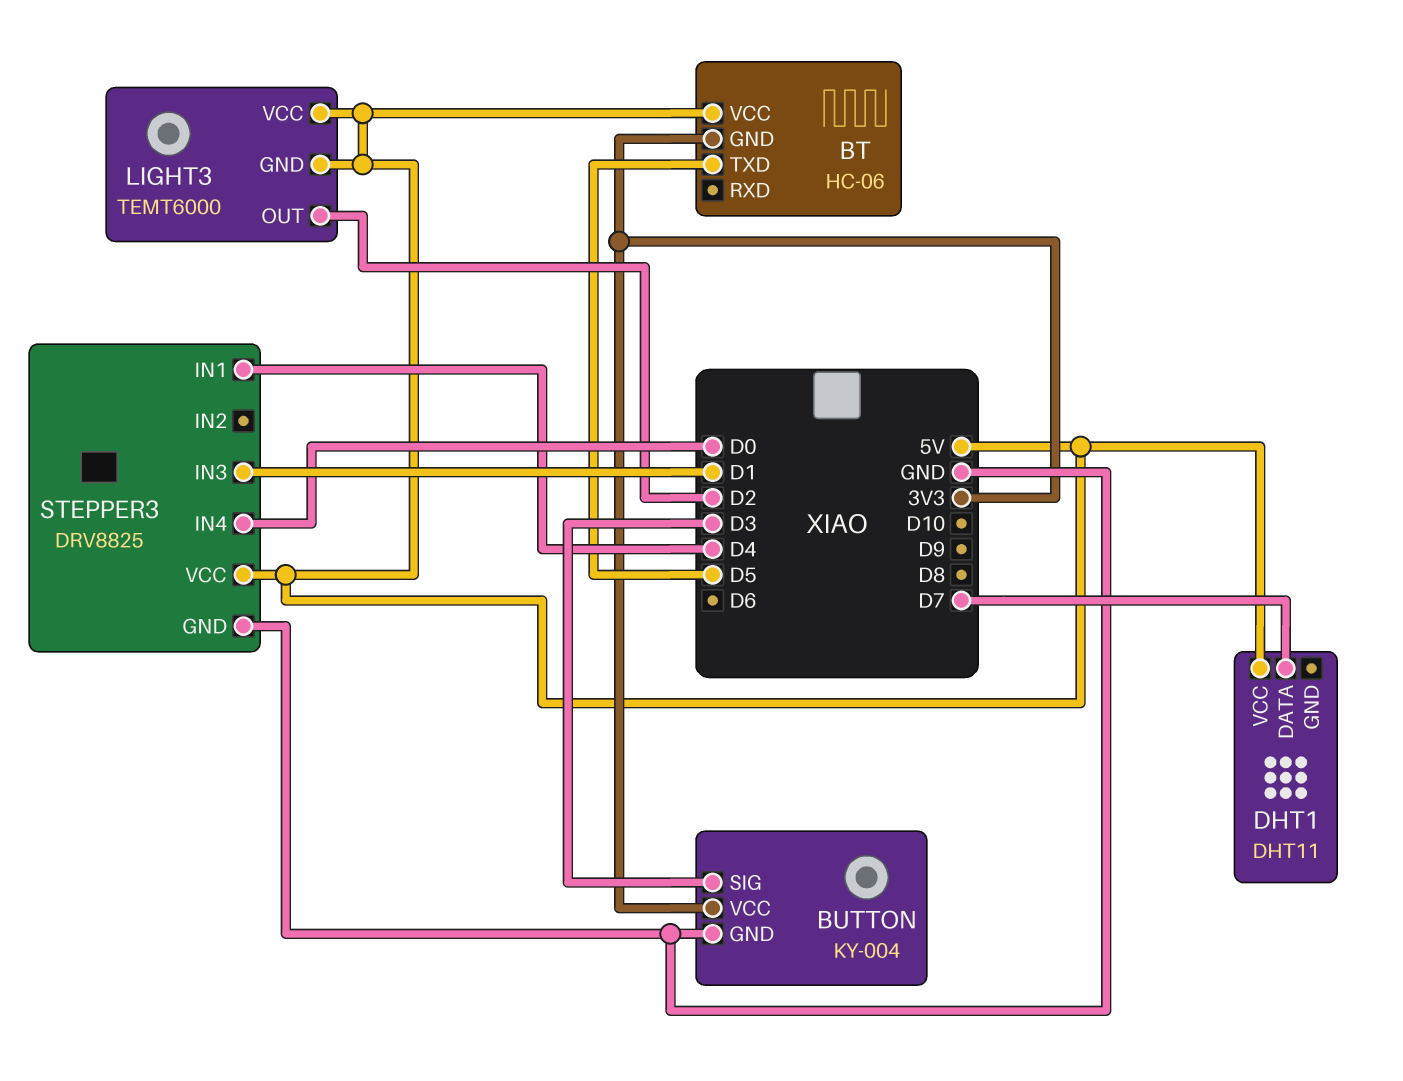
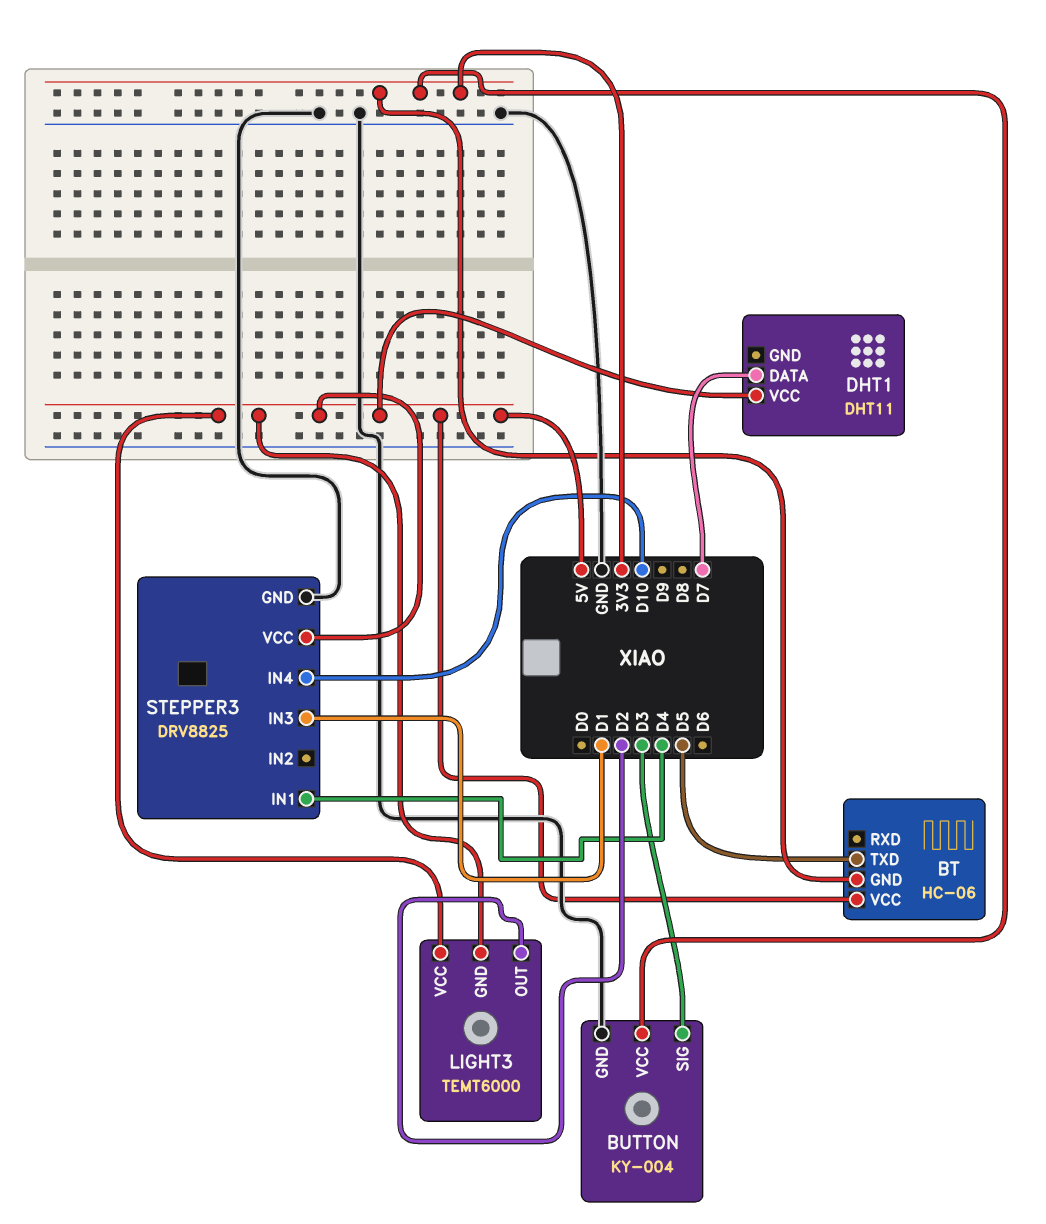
STEPPER3 pin IN4: D0 -> D10

